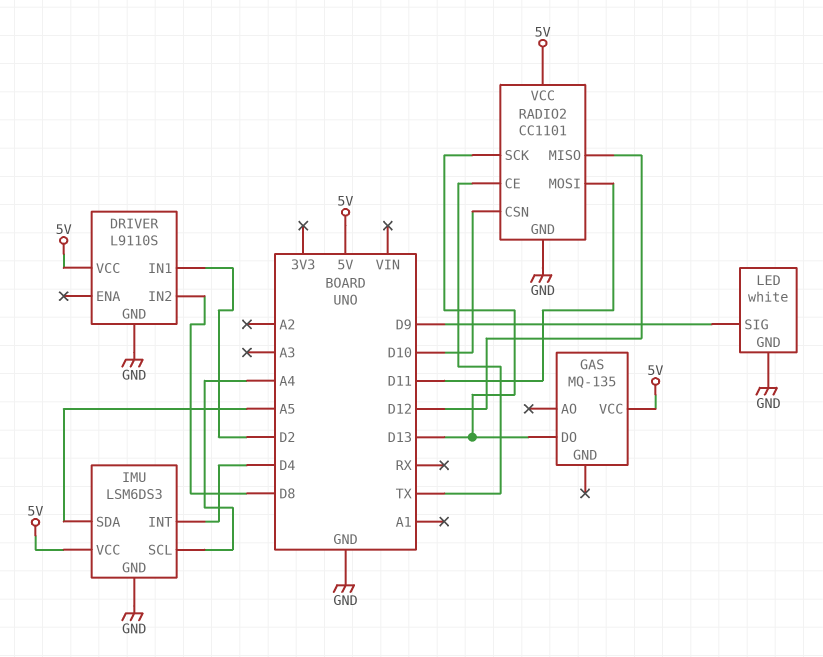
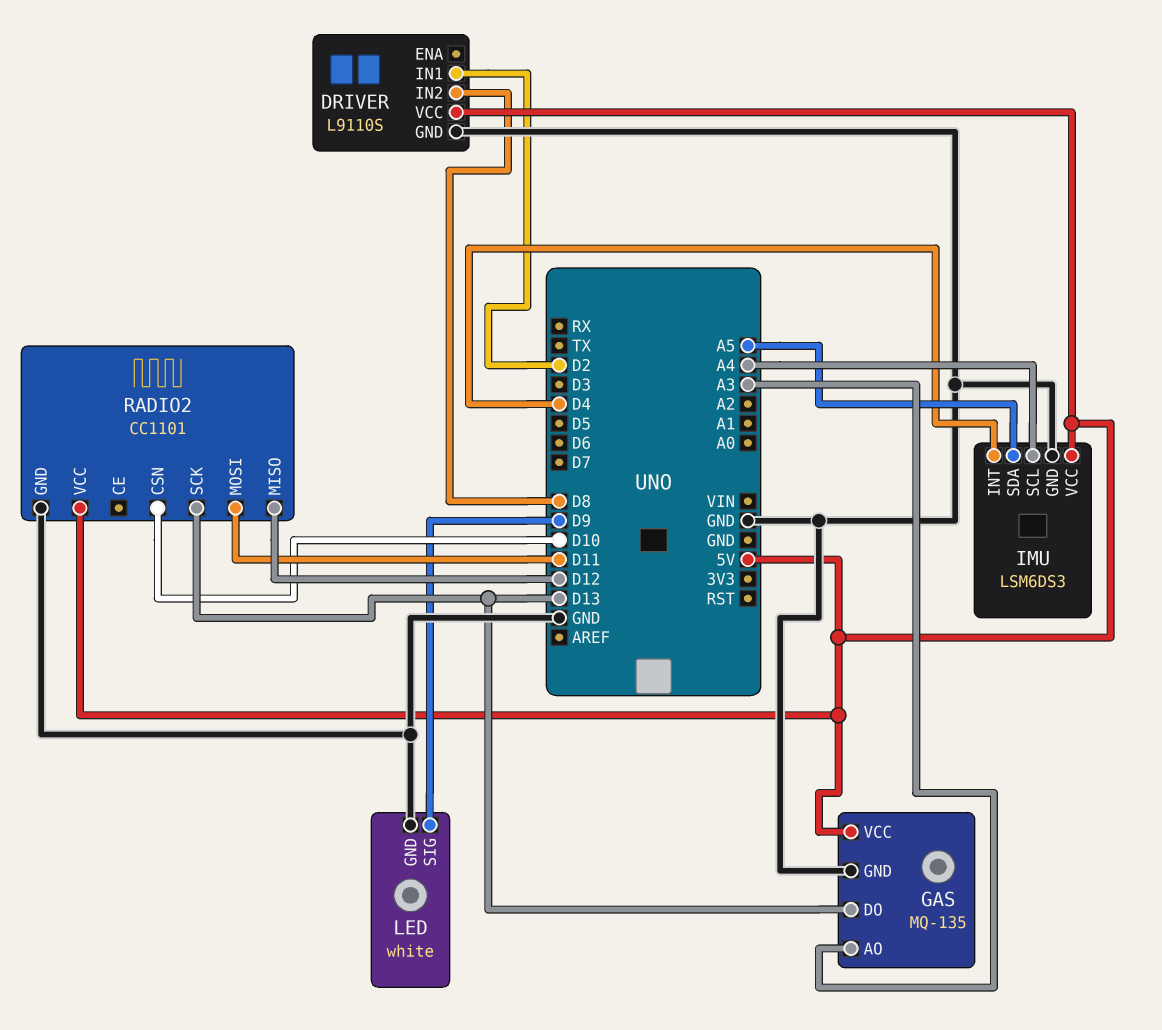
GAS pin AO: none -> A3
GAS pin GND: none -> GND
RADIO2 pin CE: TX -> none

